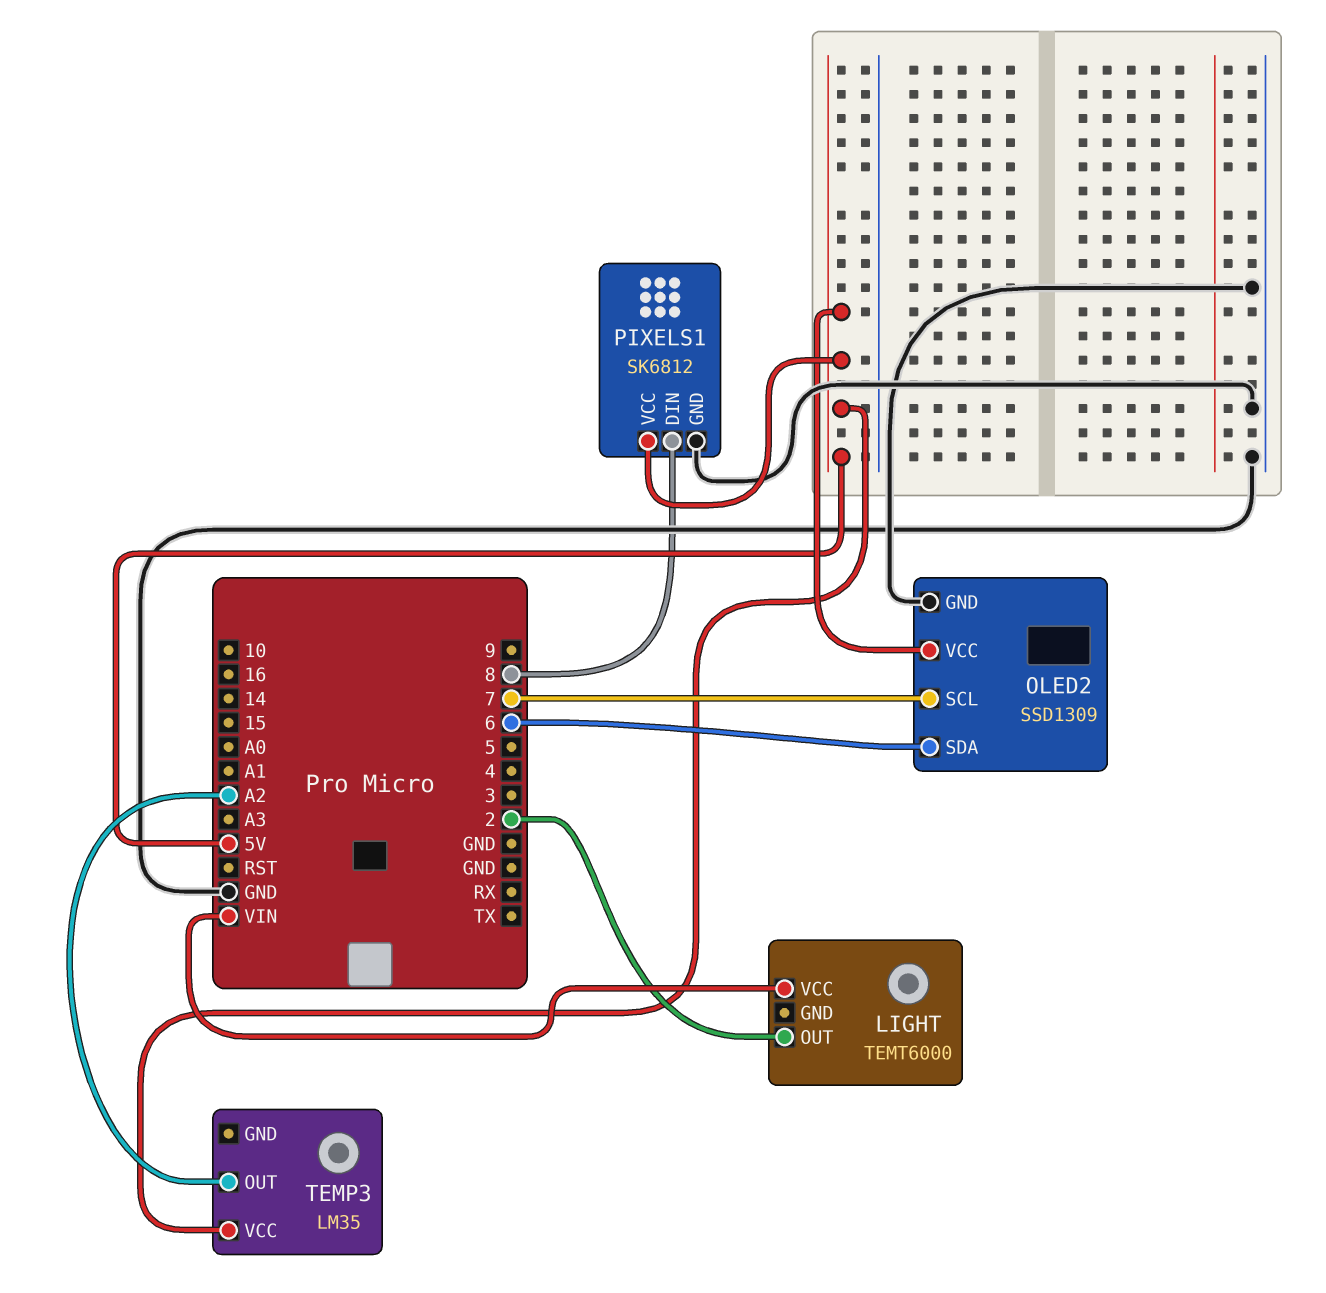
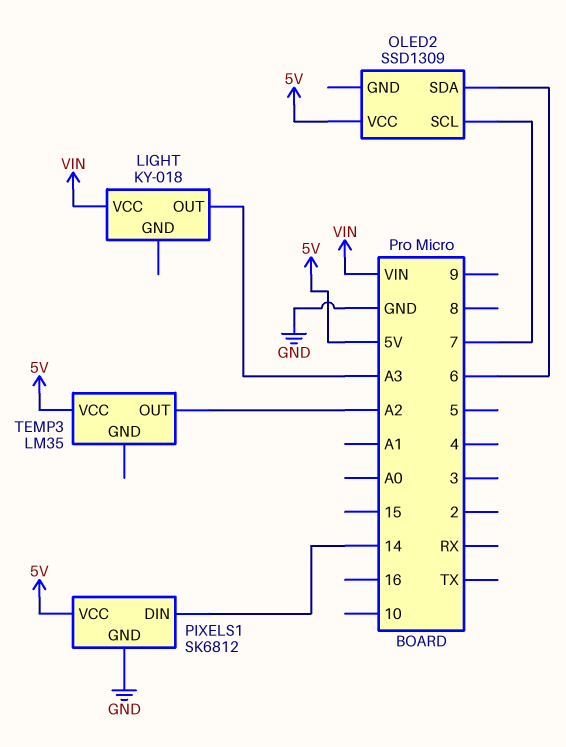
LIGHT: TEMT6000 -> KY-018
LIGHT pin OUT: 2 -> A3
OLED2 pin GND: GND -> none
PIXELS1 pin DIN: 8 -> 14

